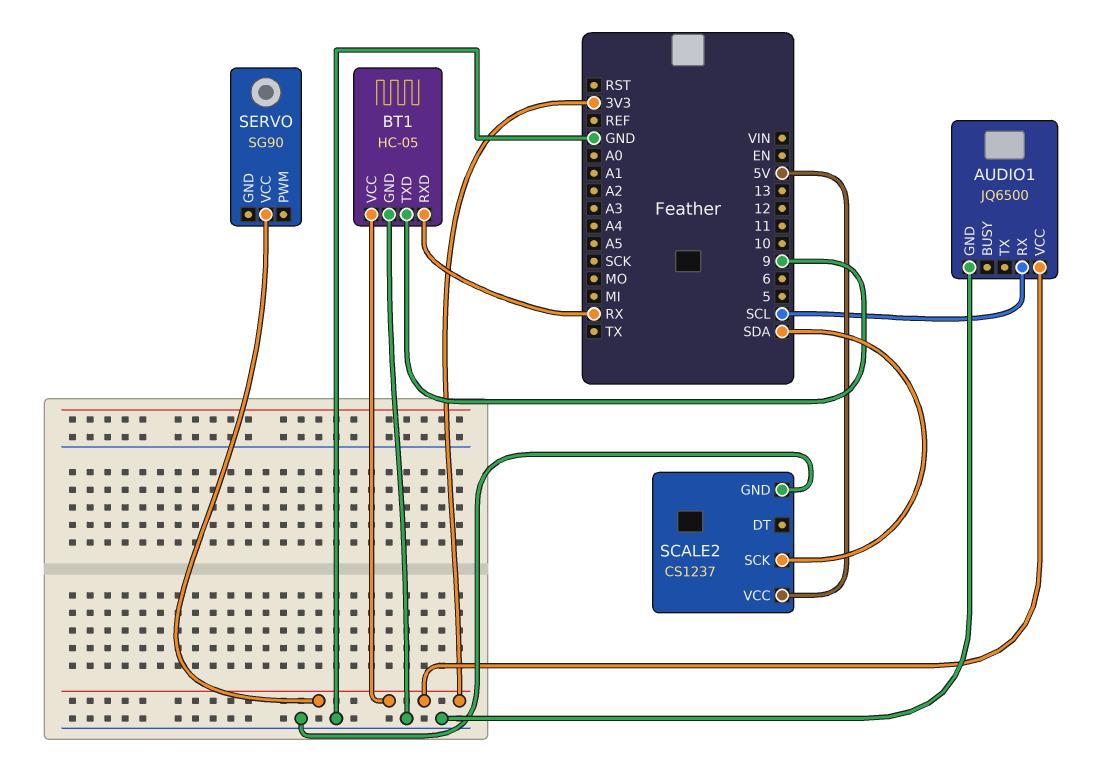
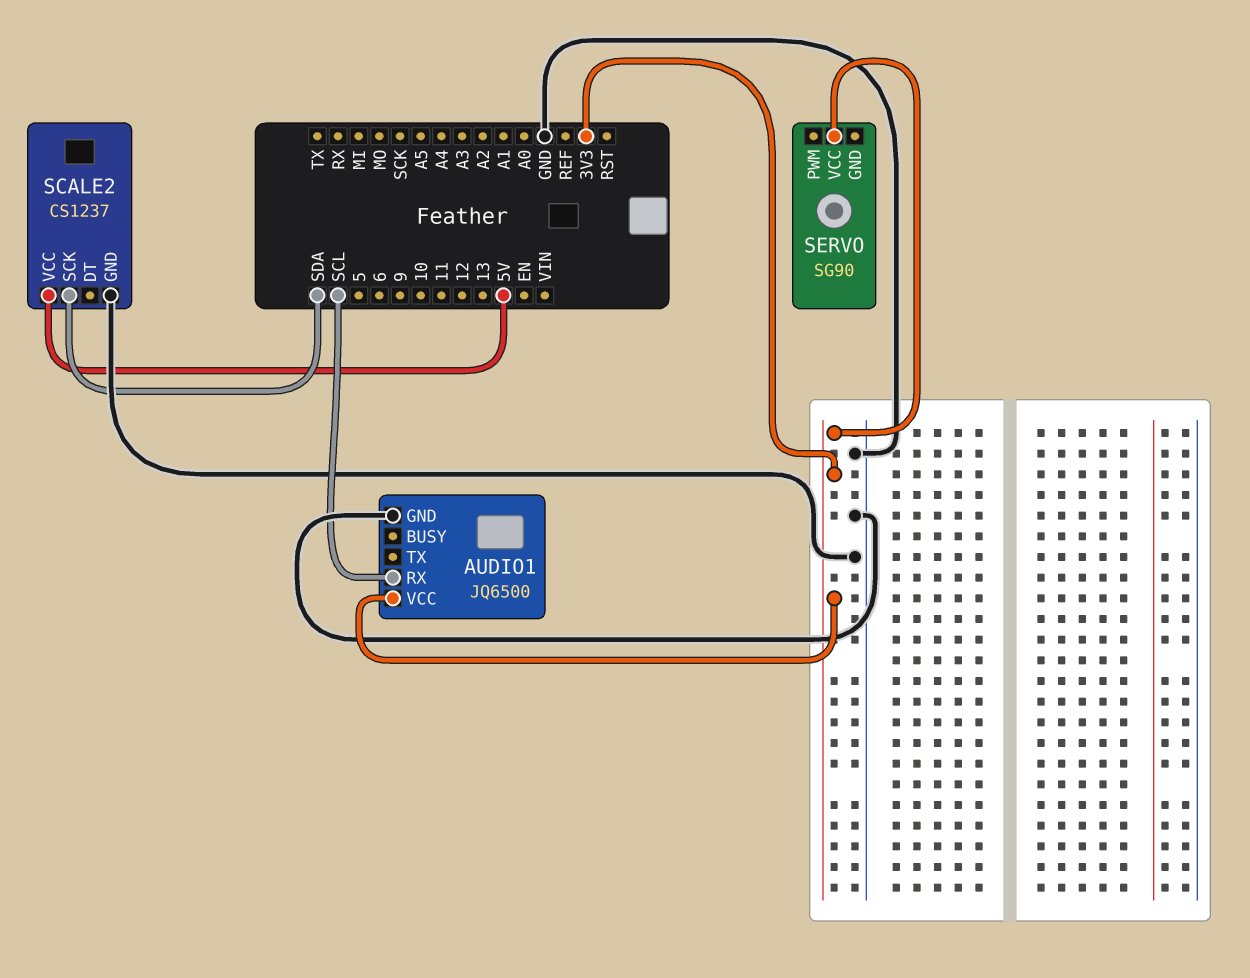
BT1: HC-05 -> none
BT1 pin GND: GND -> none
BT1 pin RXD: RX -> none
BT1 pin TXD: 9 -> none
BT1 pin VCC: 3V3 -> none

